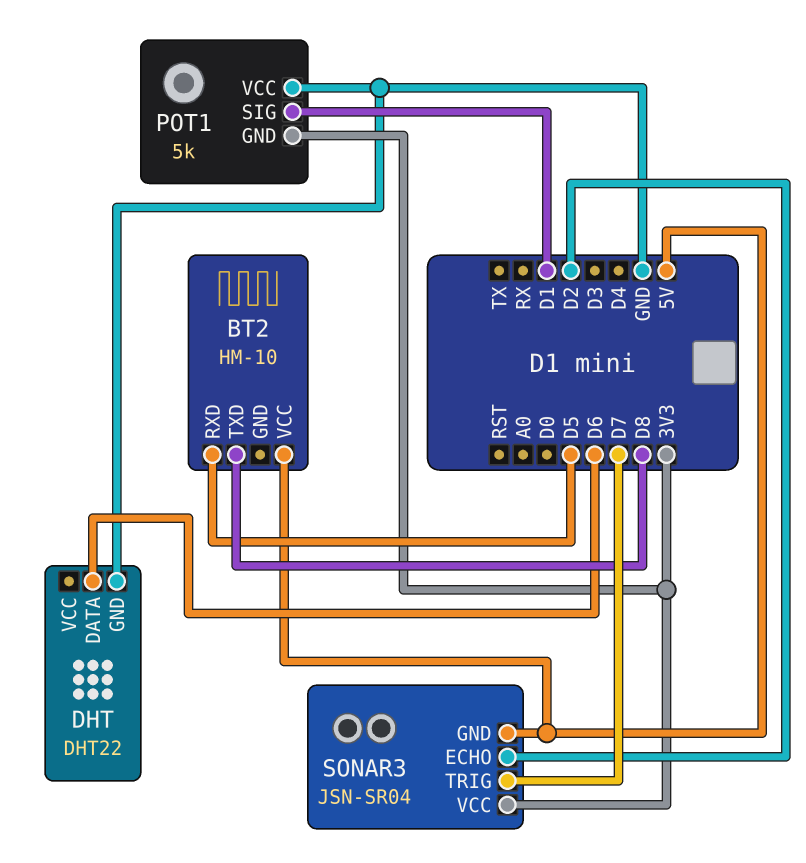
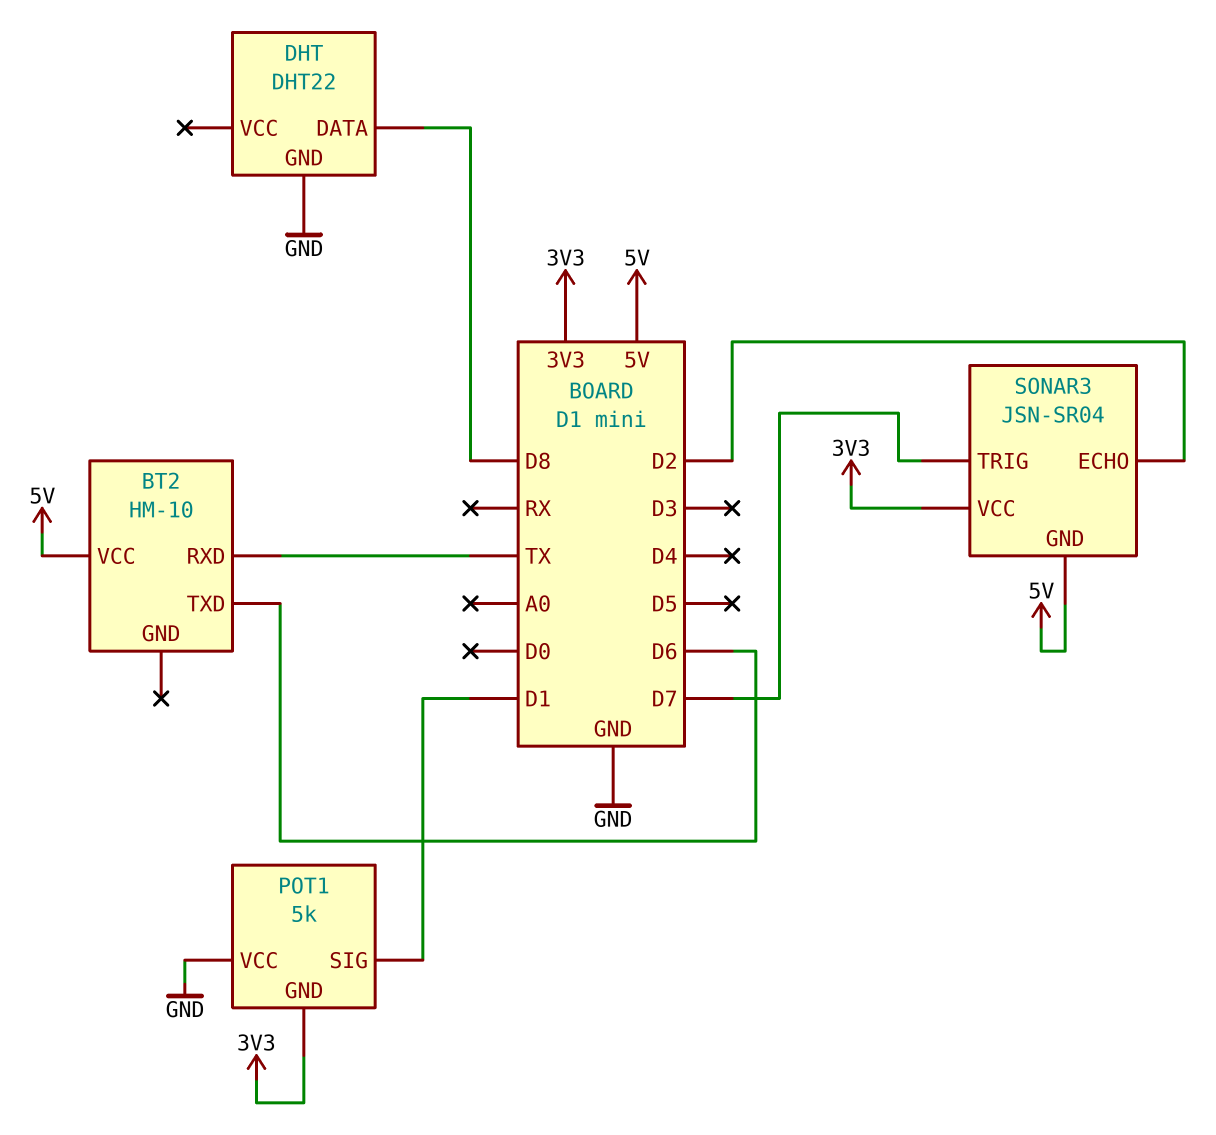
BT2 pin RXD: D5 -> TX
BT2 pin TXD: D8 -> D6
DHT pin DATA: D6 -> D8

